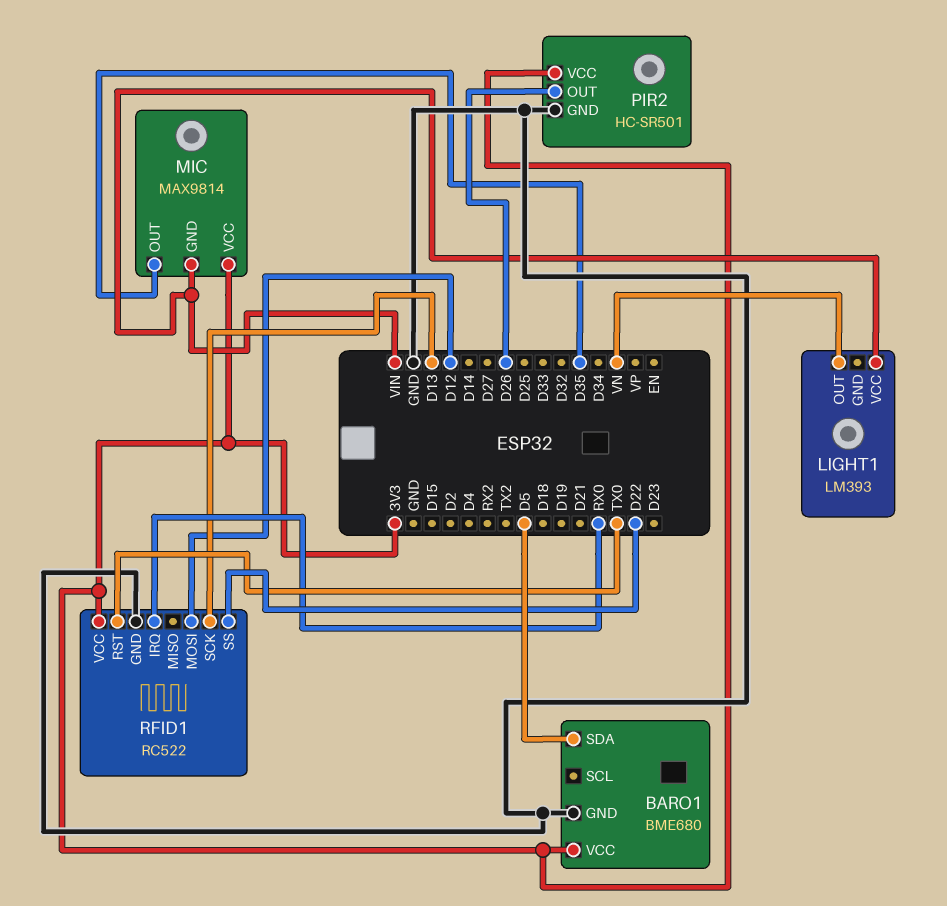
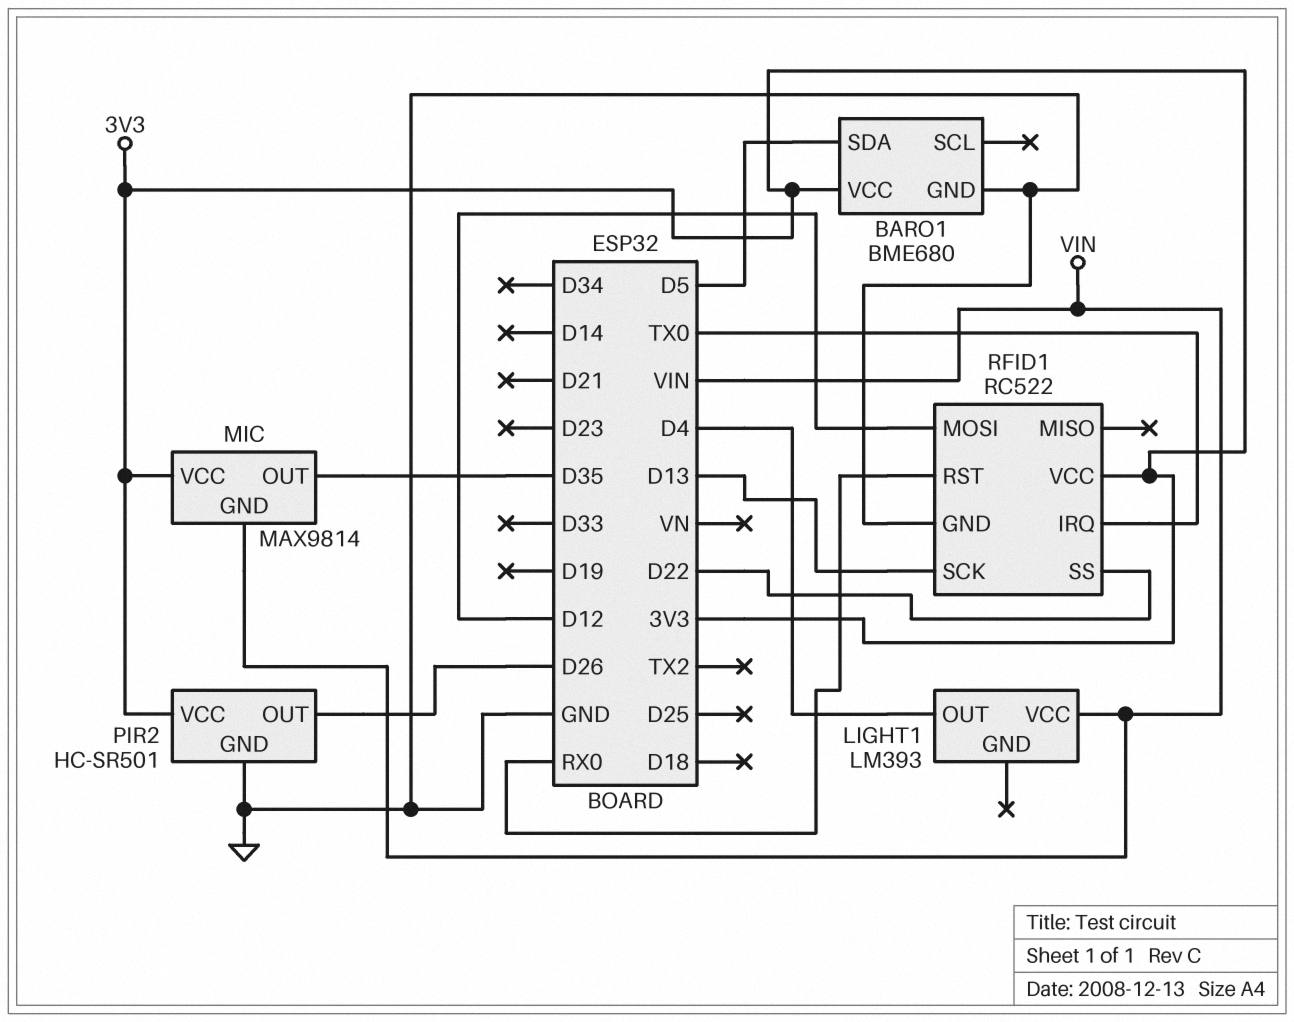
LIGHT1 pin OUT: VN -> D4
RFID1 pin IRQ: RX0 -> TX0
RFID1 pin RST: TX0 -> RX0

